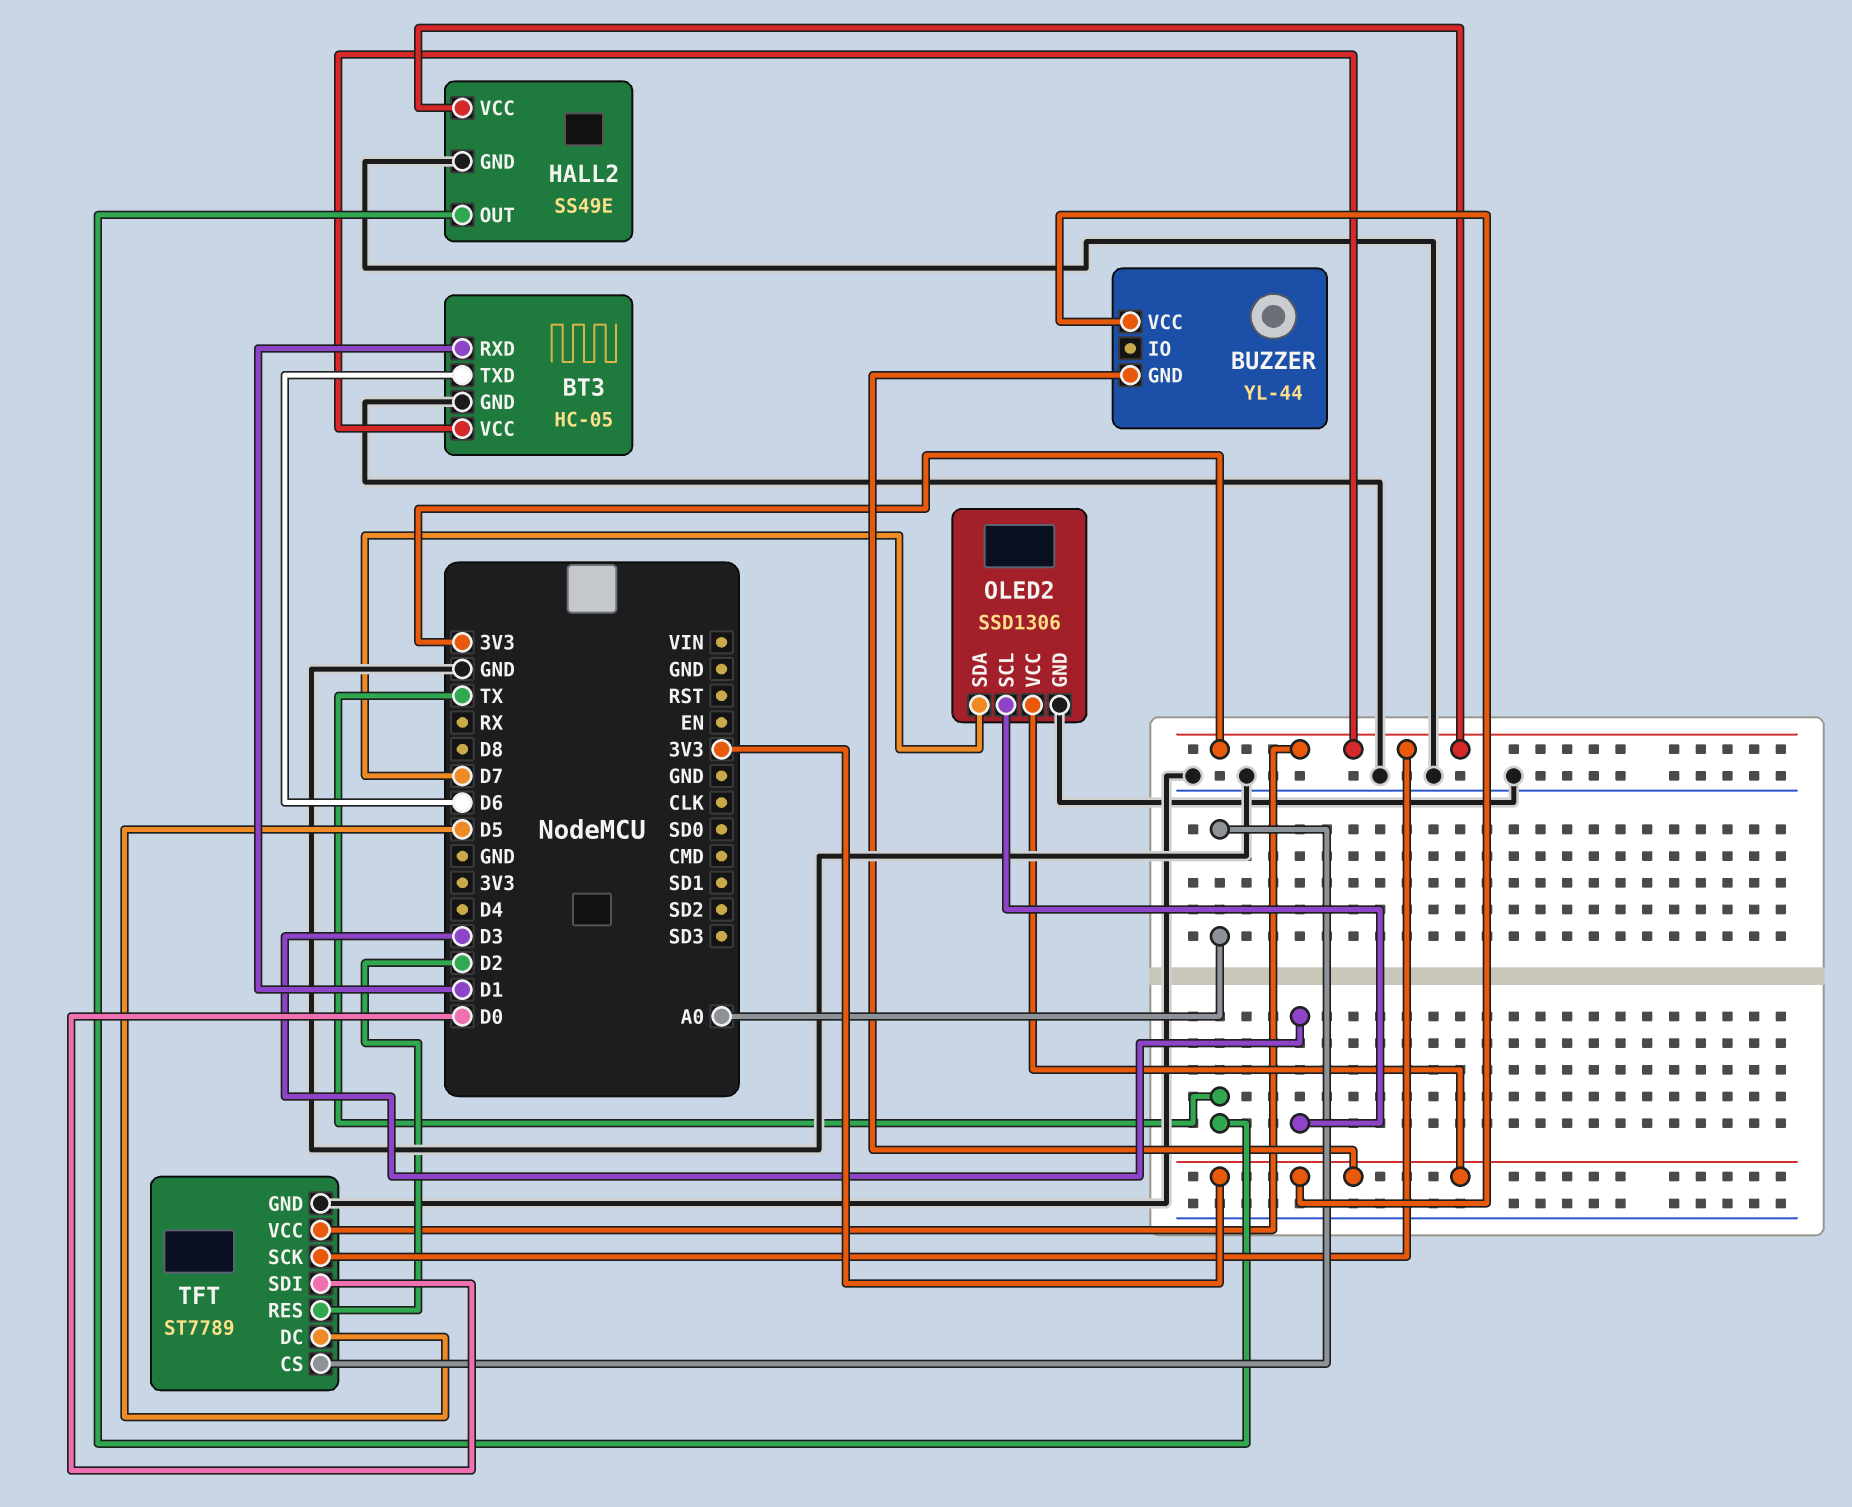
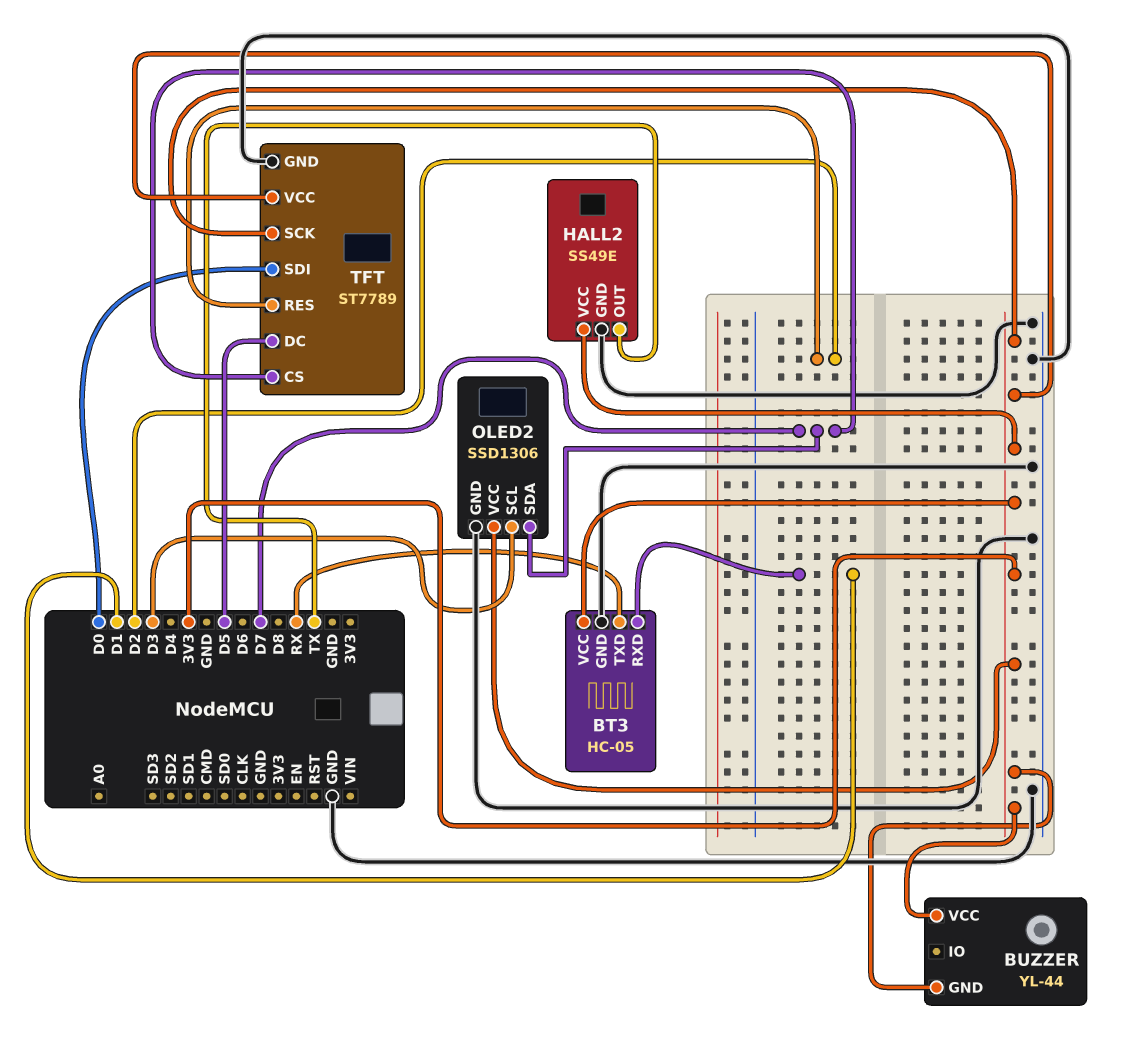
BT3 pin TXD: D6 -> RX
TFT pin CS: A0 -> D7

